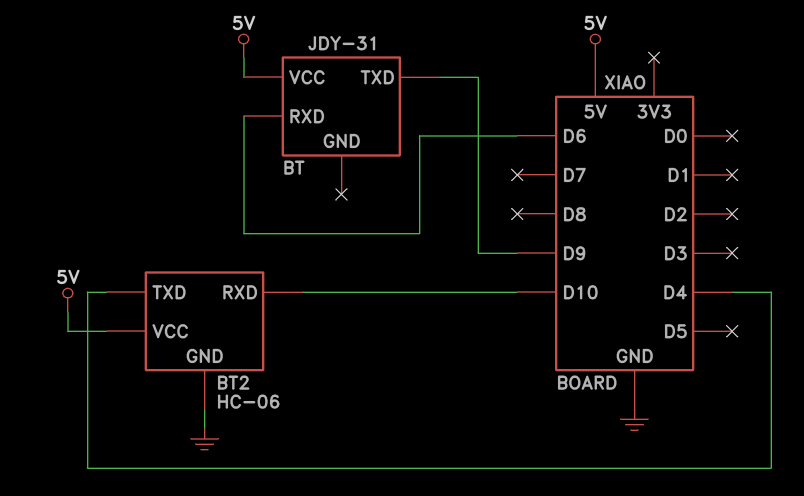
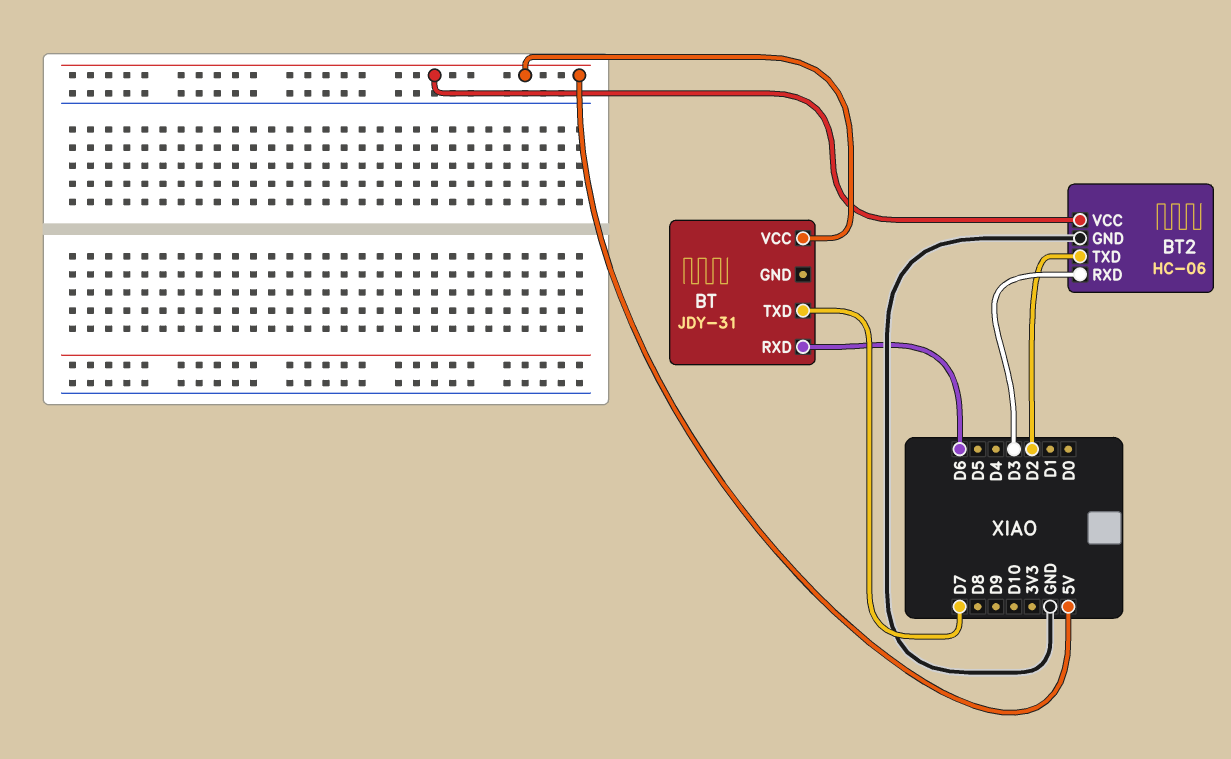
BT pin TXD: D9 -> D7
BT2 pin RXD: D10 -> D3
BT2 pin TXD: D4 -> D2

